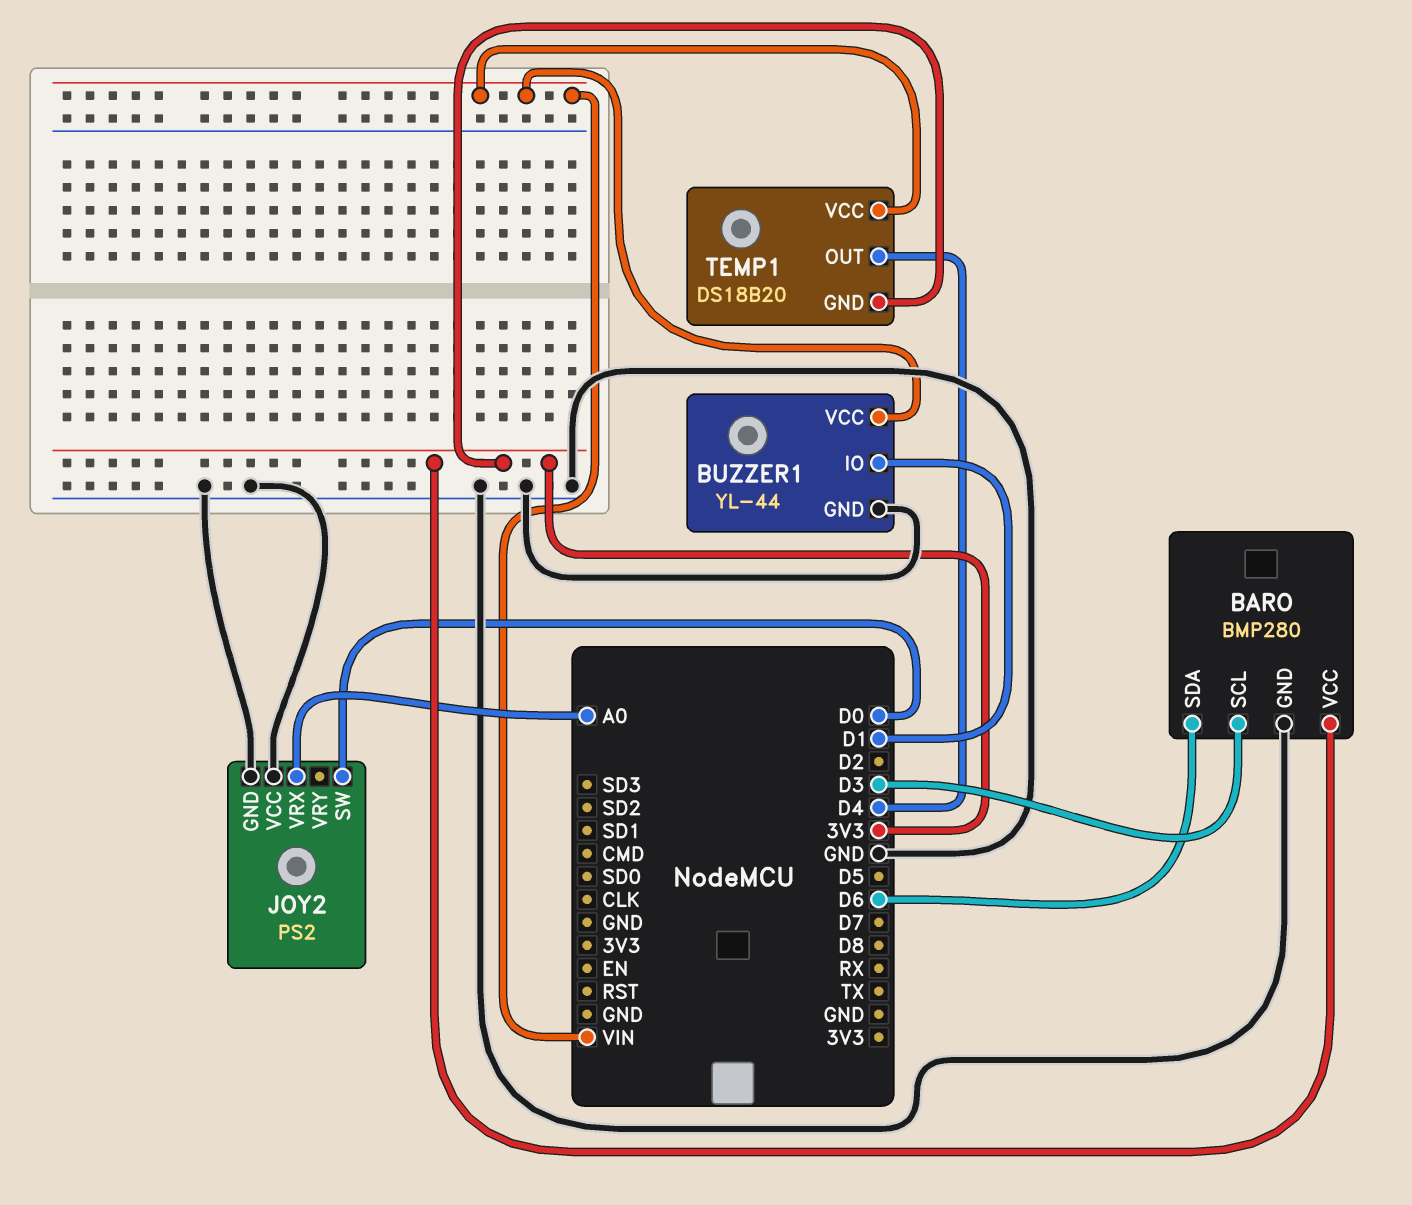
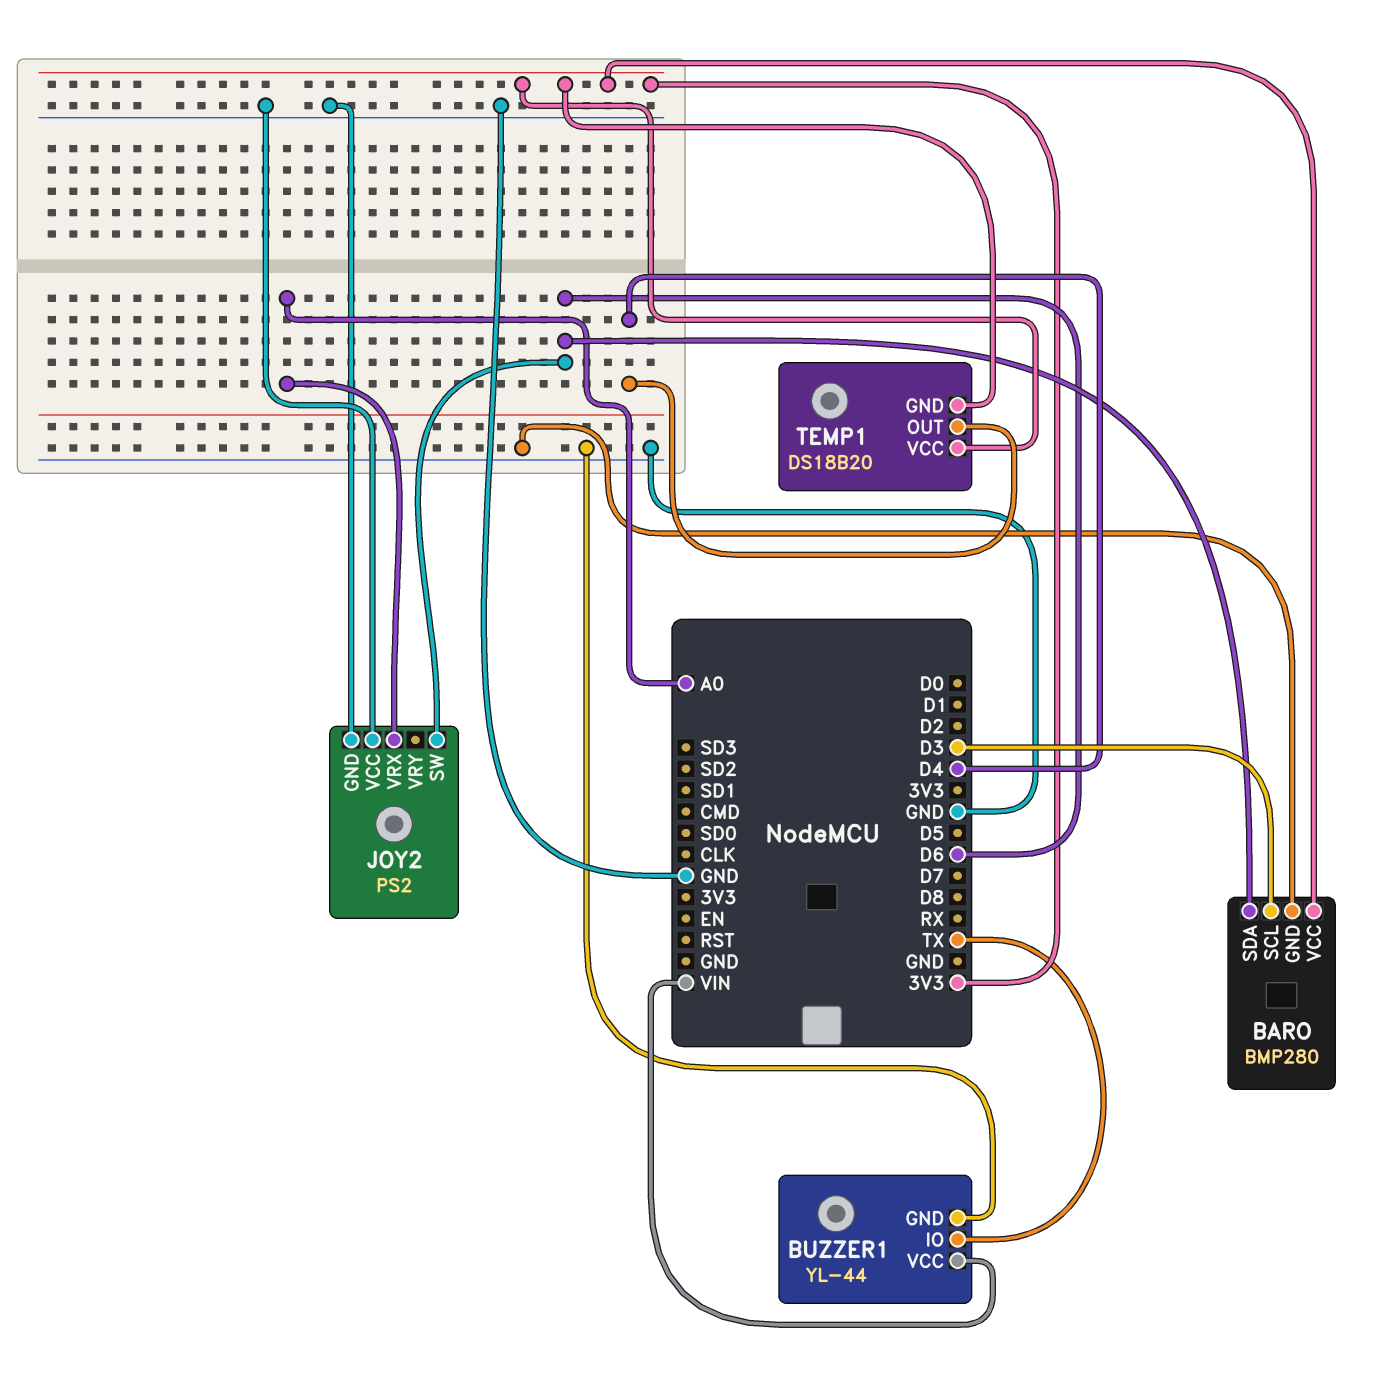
BUZZER1 pin IO: D1 -> TX
JOY2 pin SW: D0 -> D6
TEMP1 pin VCC: VIN -> 3V3

